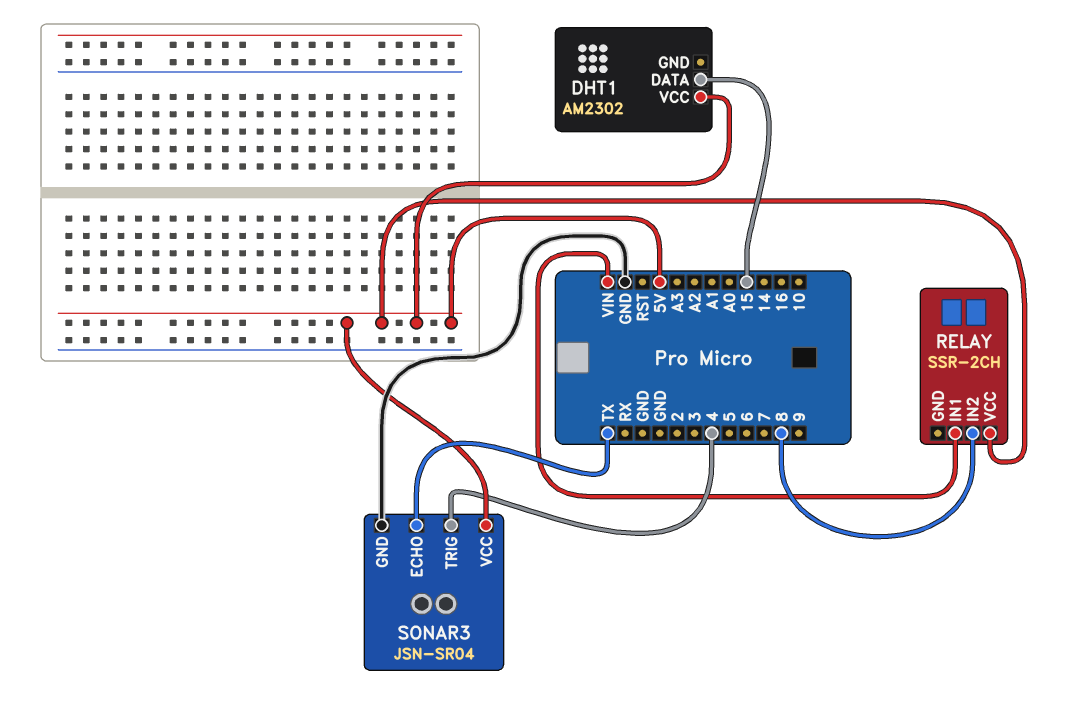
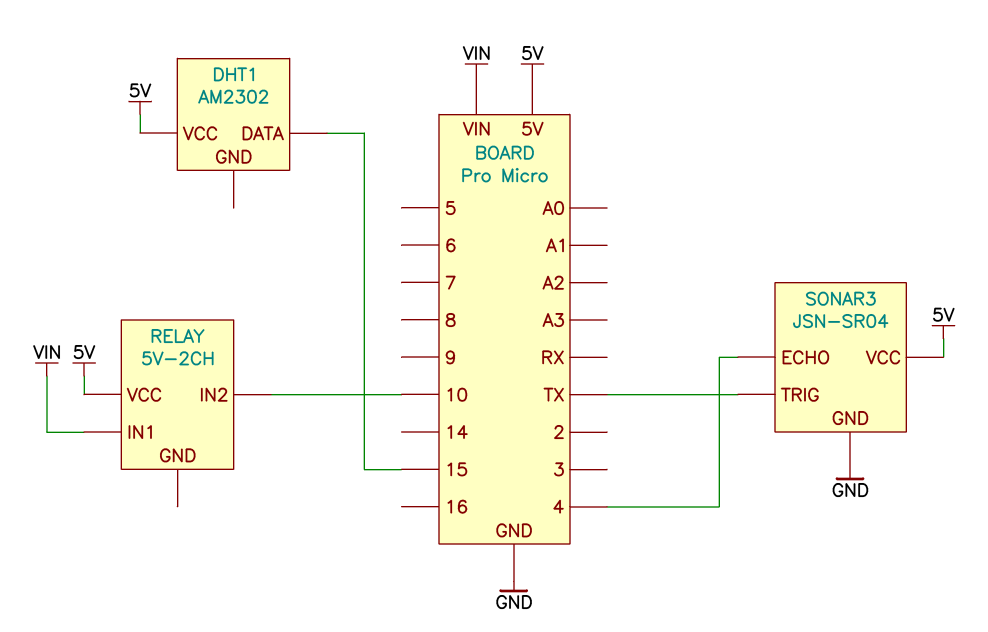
RELAY: SSR-2CH -> 5V-2CH
RELAY pin IN2: 8 -> 10
SONAR3 pin ECHO: TX -> 4
SONAR3 pin TRIG: 4 -> TX

